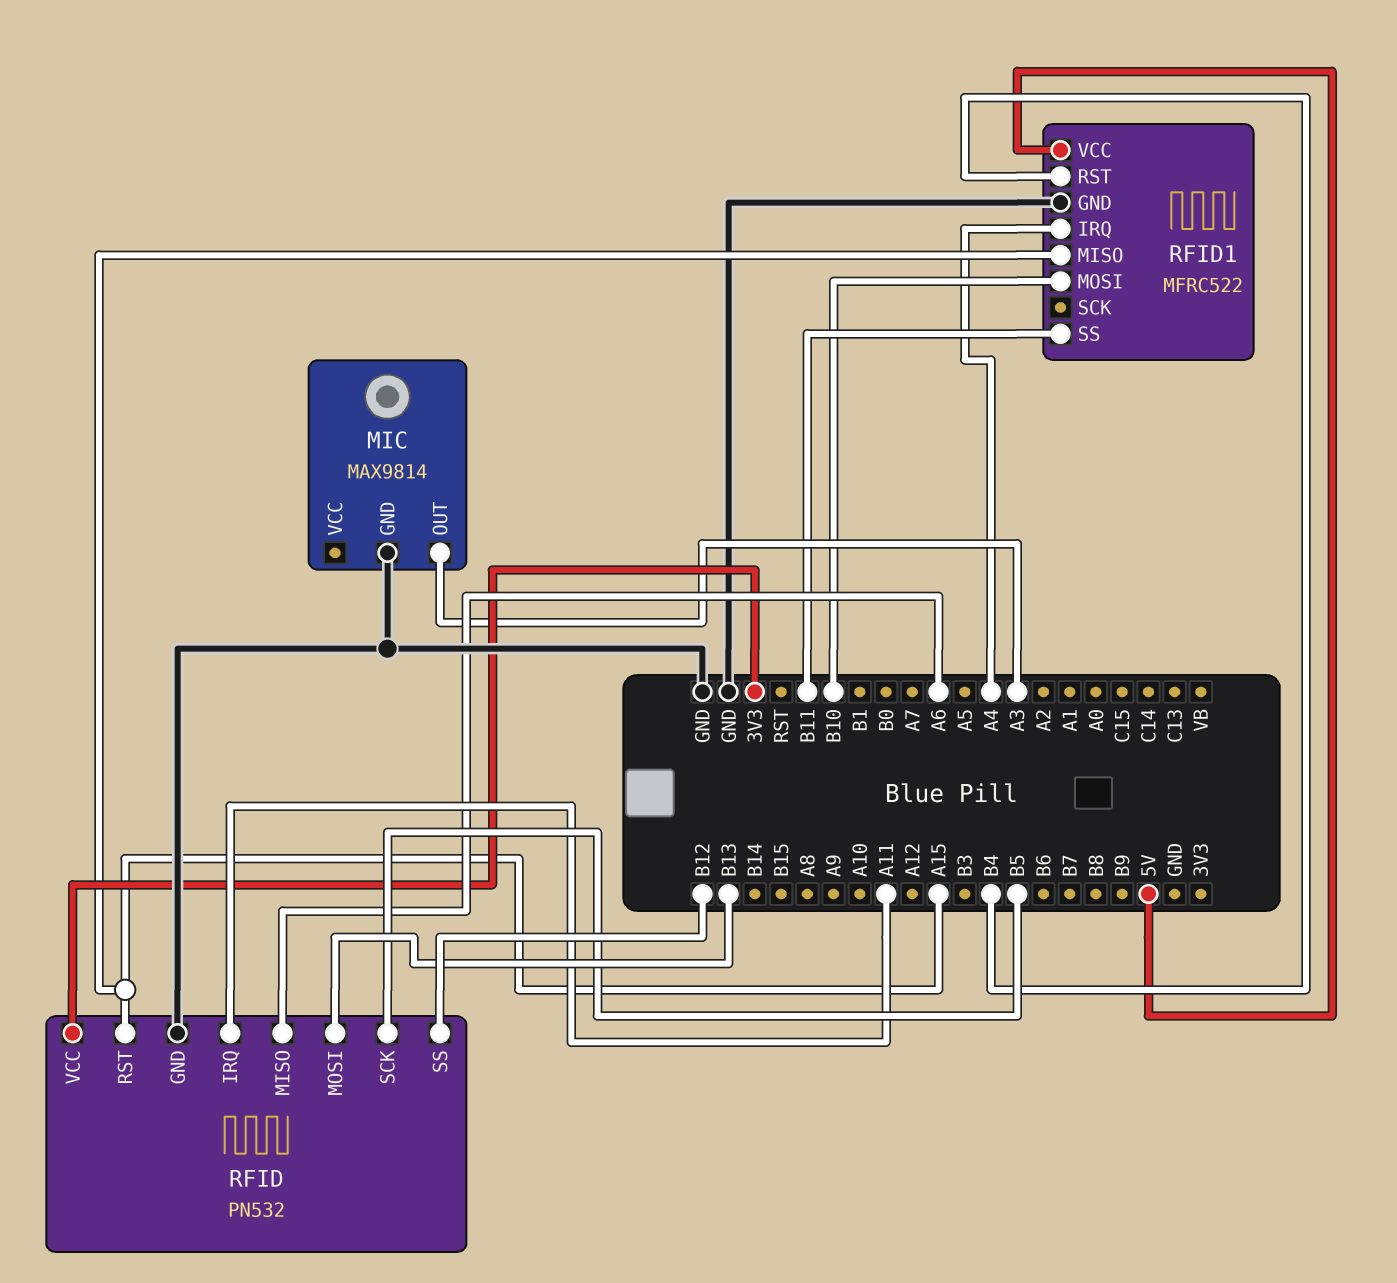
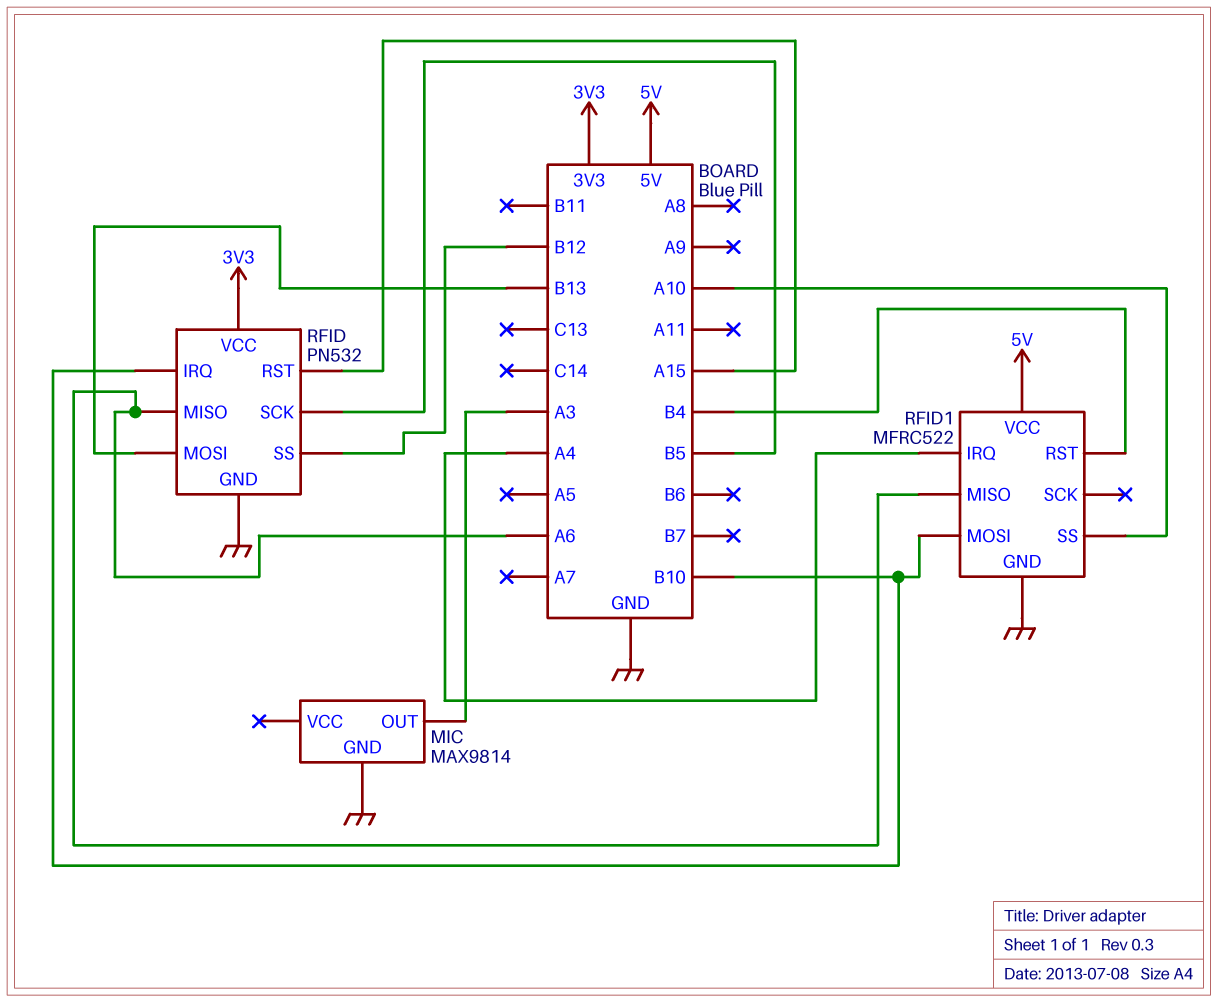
RFID pin IRQ: A11 -> B10
RFID1 pin MISO: A15 -> A6
RFID1 pin SS: B11 -> A10

